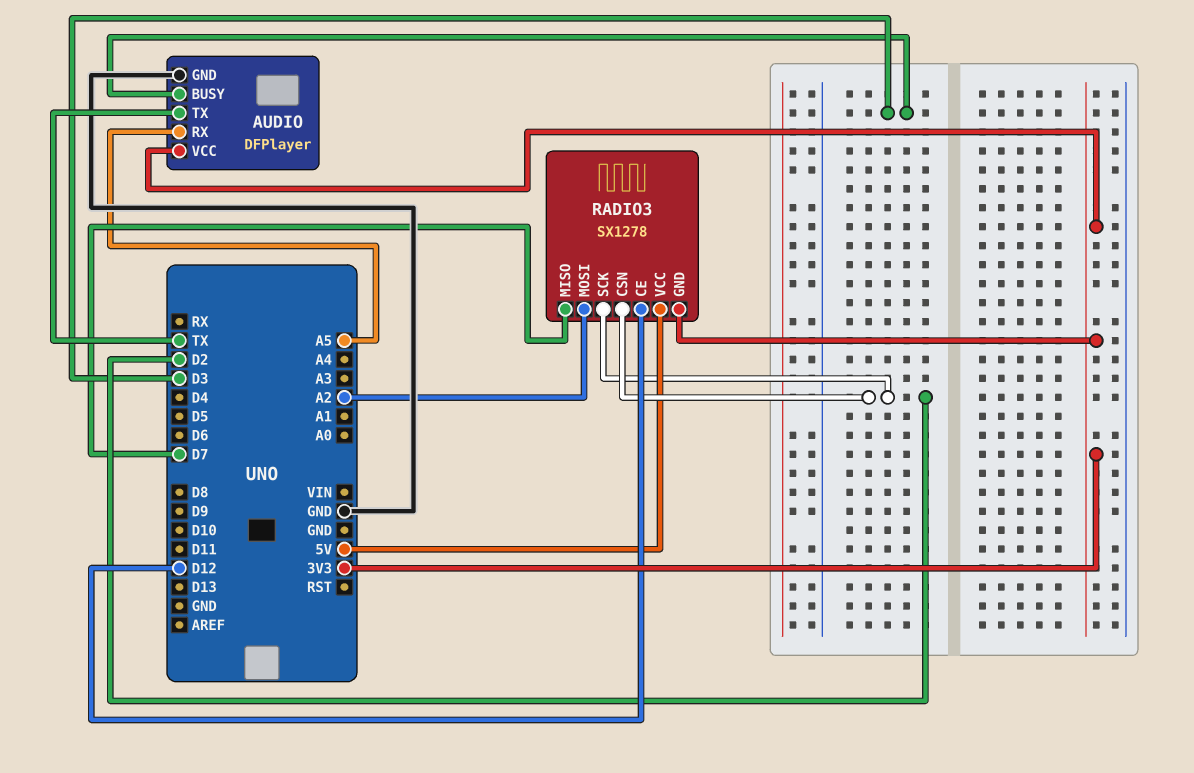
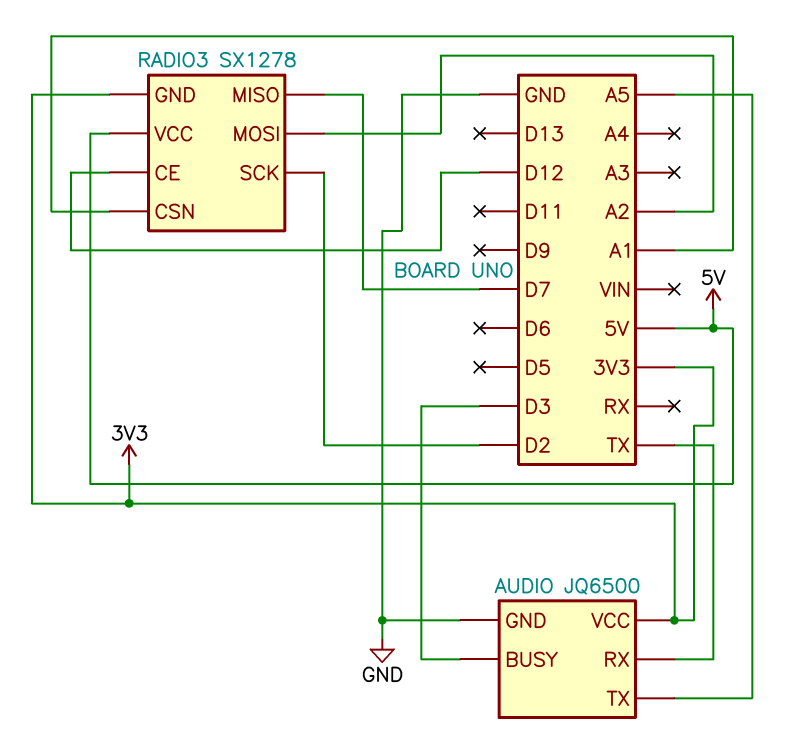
AUDIO: DFPlayer -> JQ6500
AUDIO pin RX: A5 -> TX
AUDIO pin TX: TX -> A5
RADIO3 pin CSN: D2 -> A1

